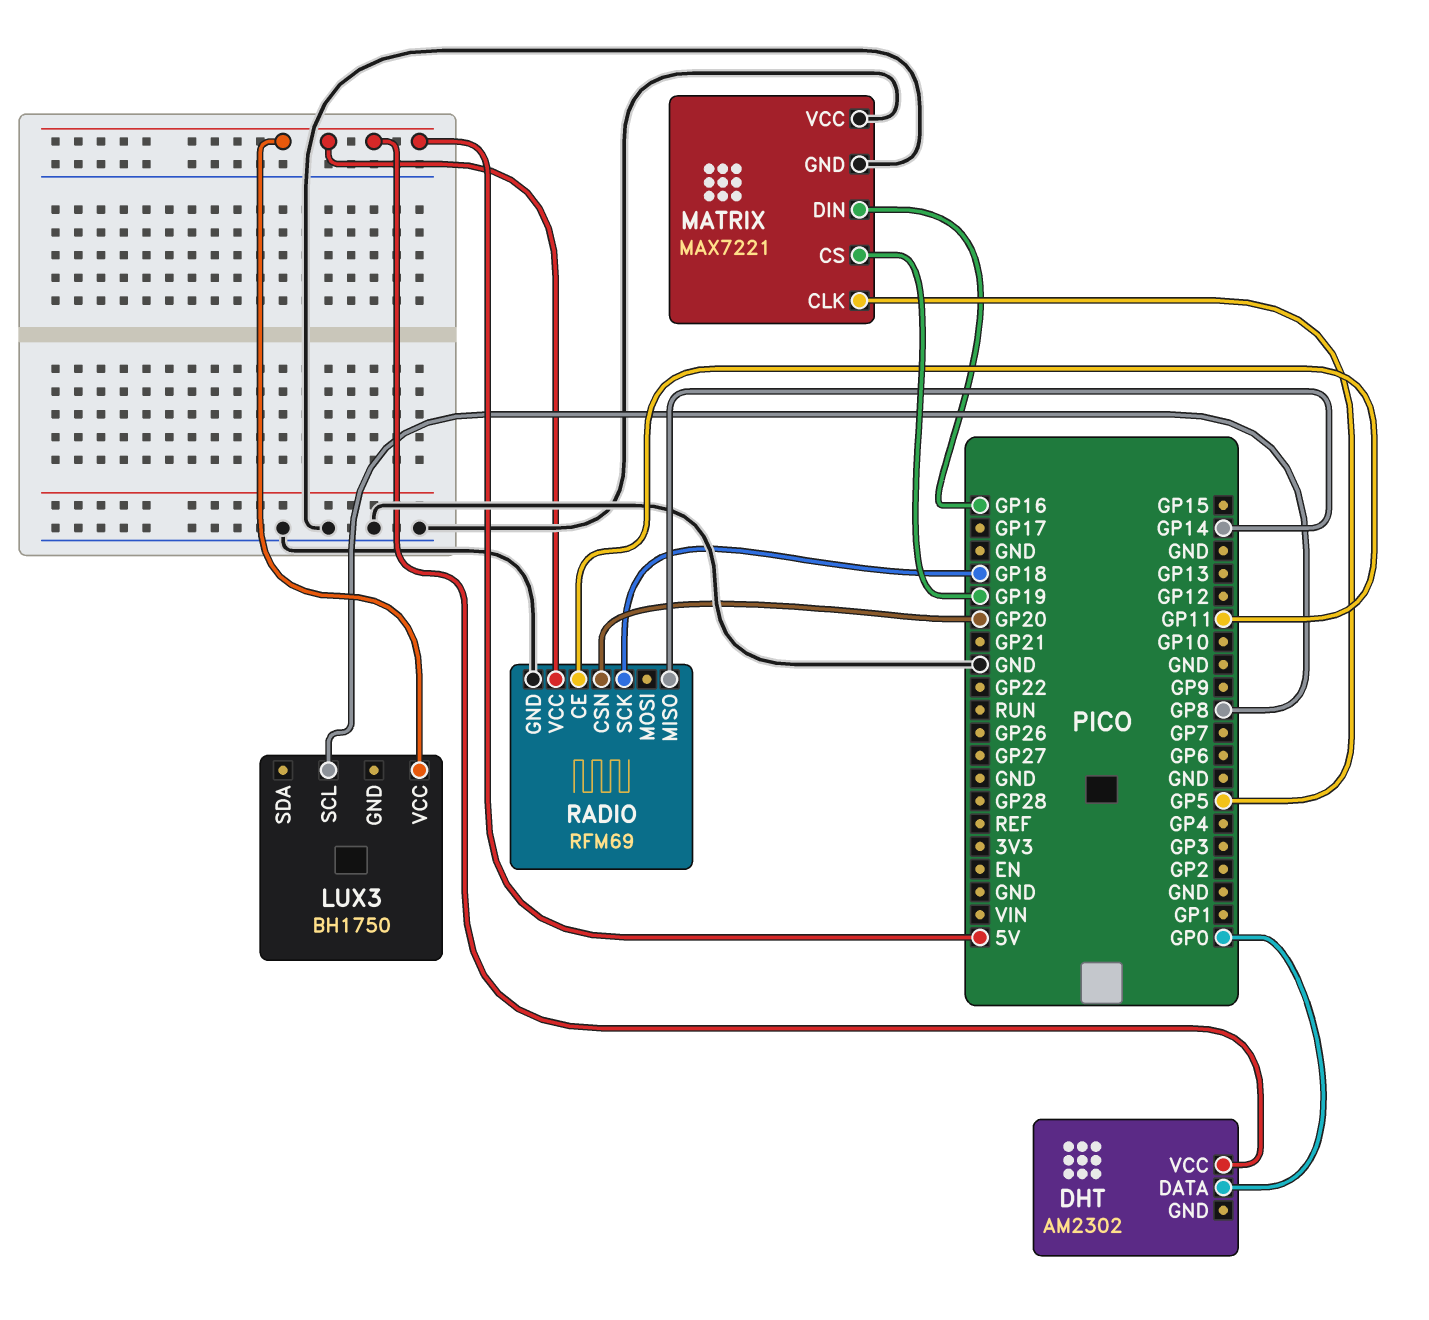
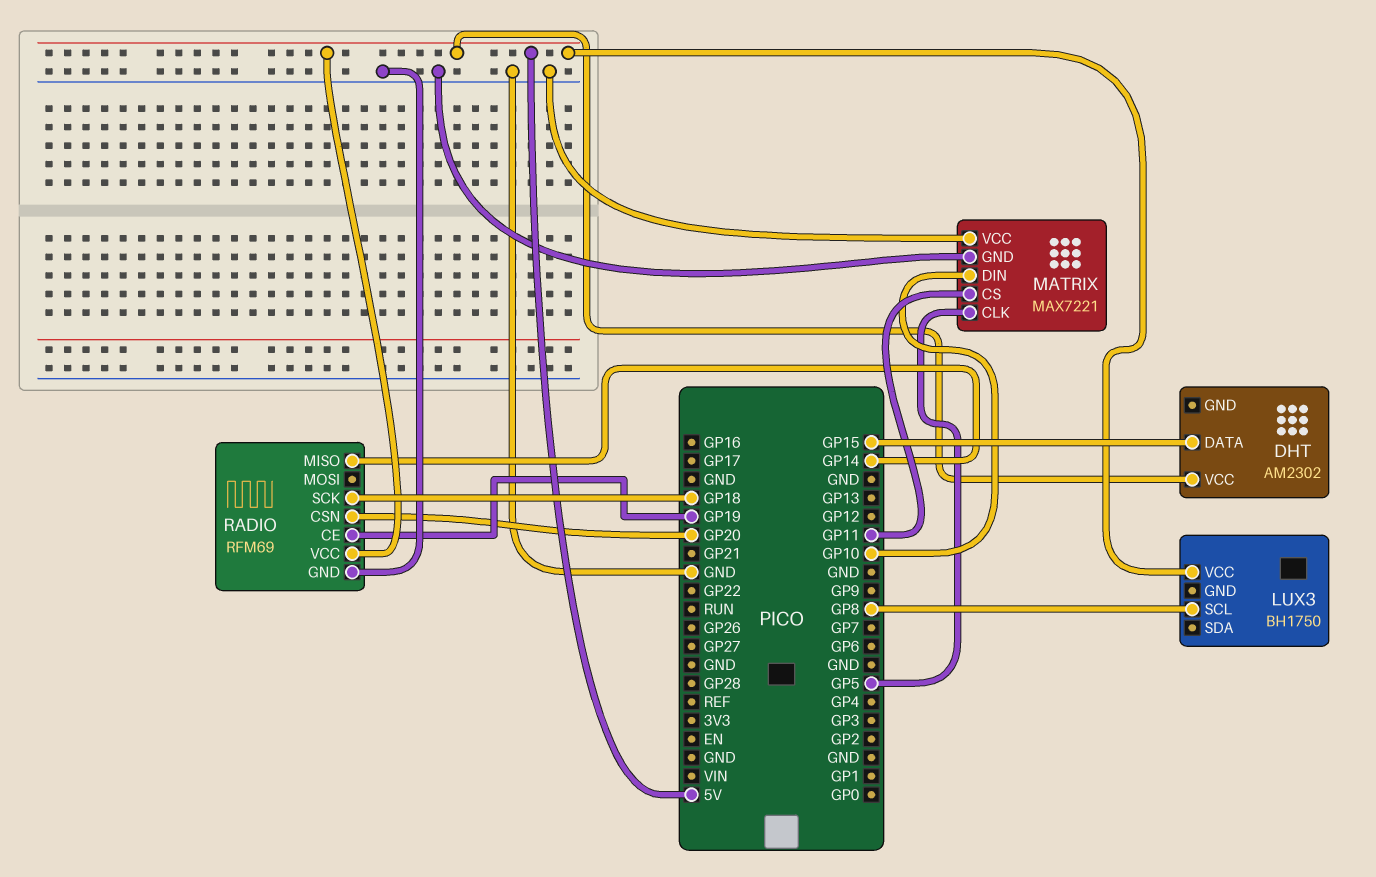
DHT pin DATA: GP0 -> GP15
MATRIX pin CS: GP19 -> GP11
MATRIX pin DIN: GP16 -> GP10
RADIO pin CE: GP11 -> GP19

